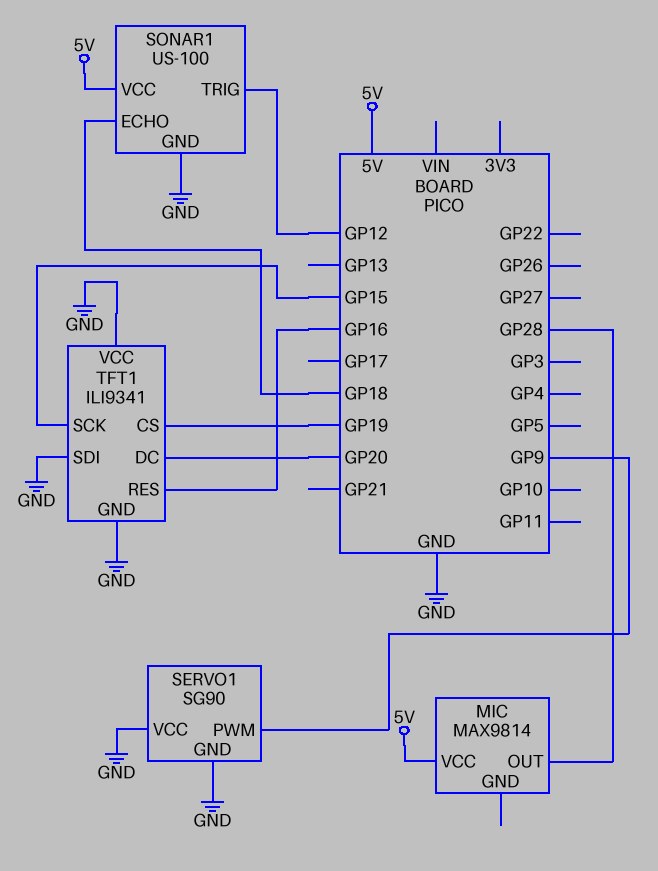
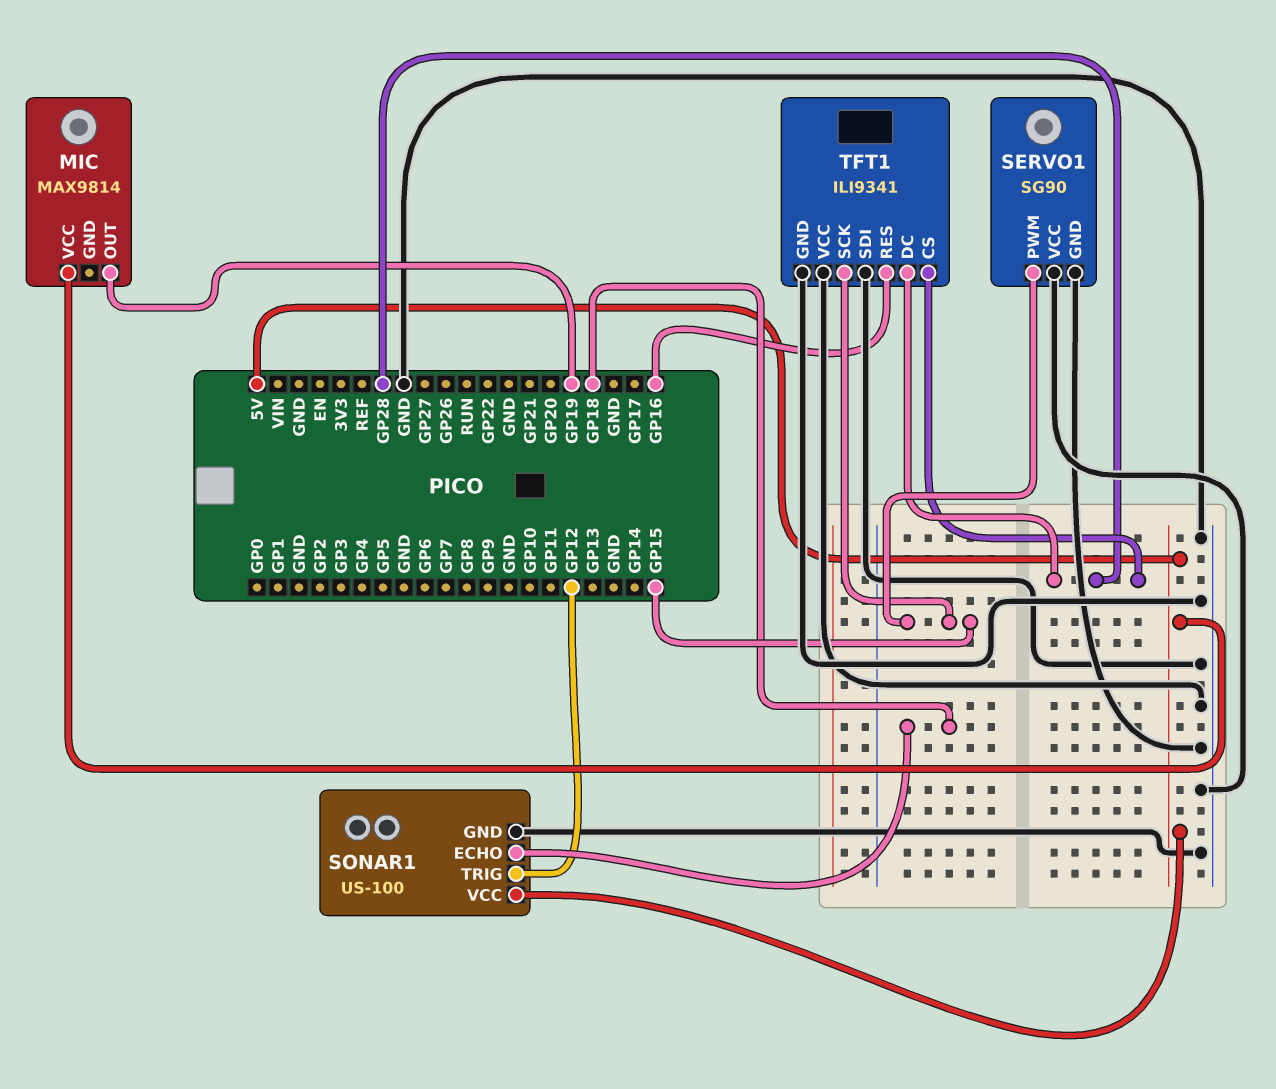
MIC pin OUT: GP28 -> GP19
SERVO1 pin PWM: GP9 -> GP15
TFT1 pin CS: GP19 -> GP28
TFT1 pin DC: GP20 -> GP28

